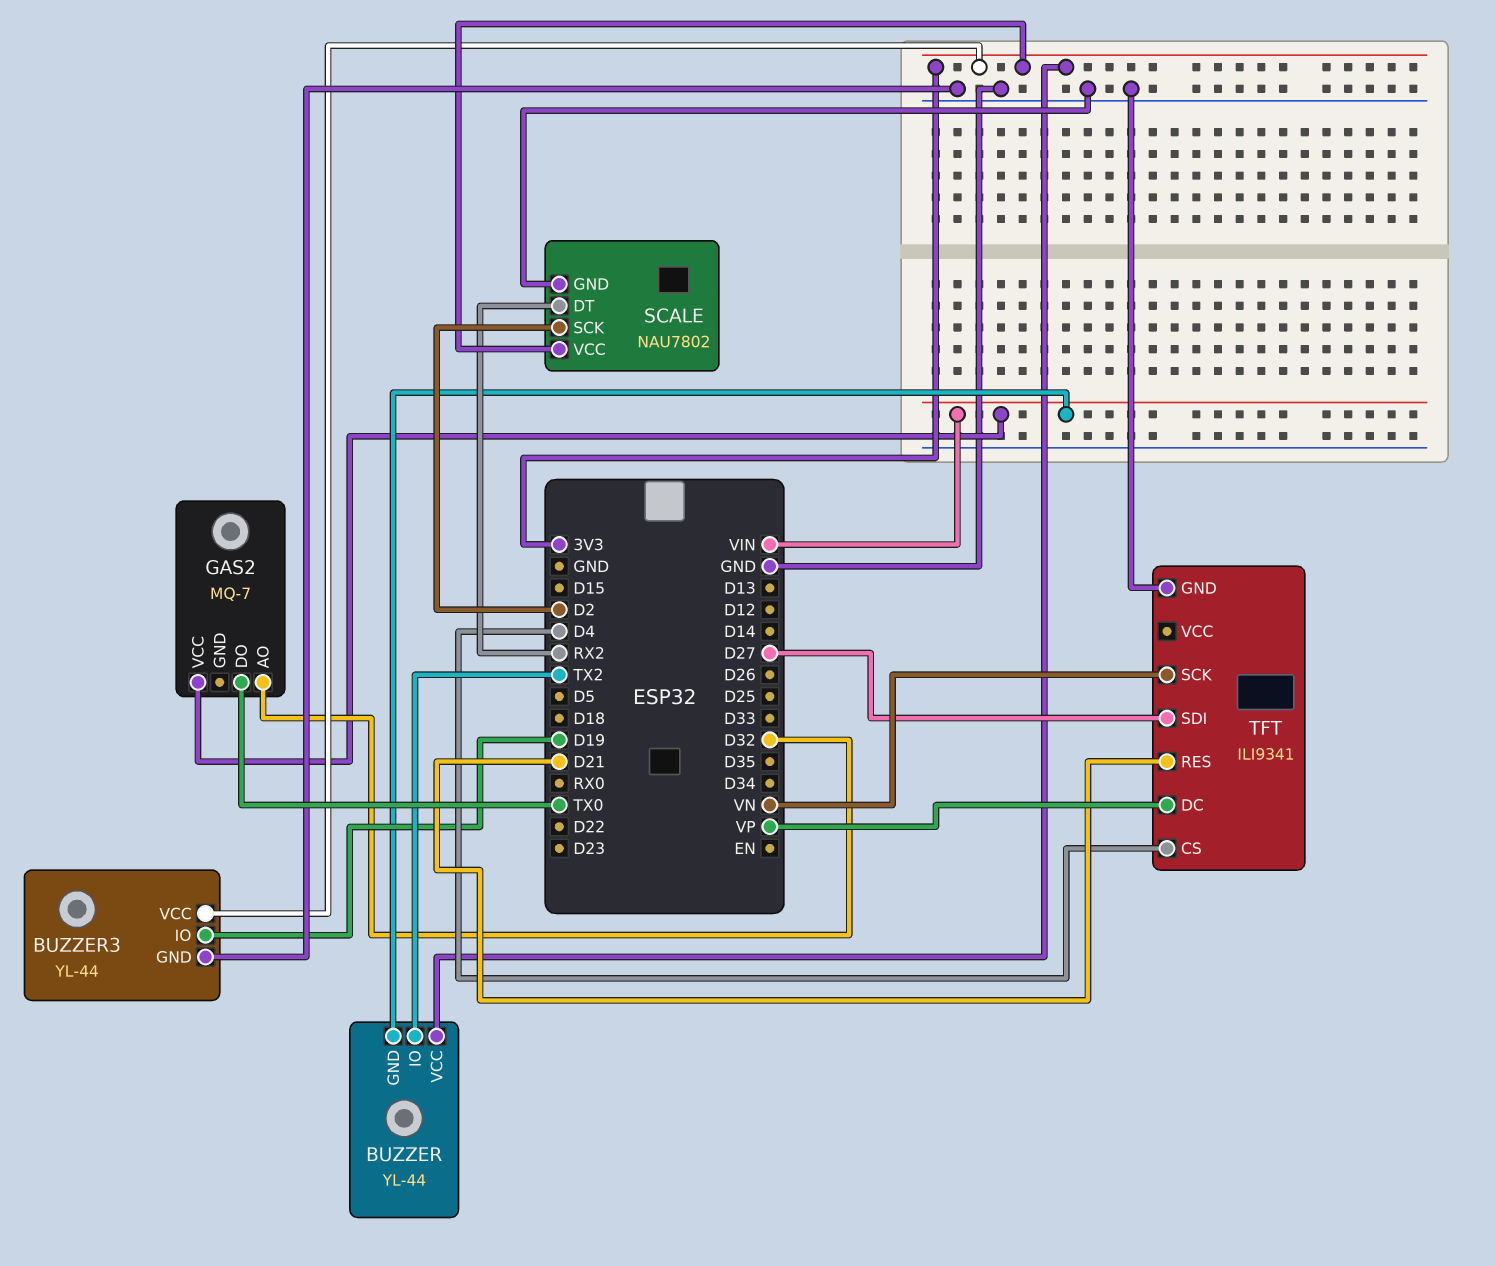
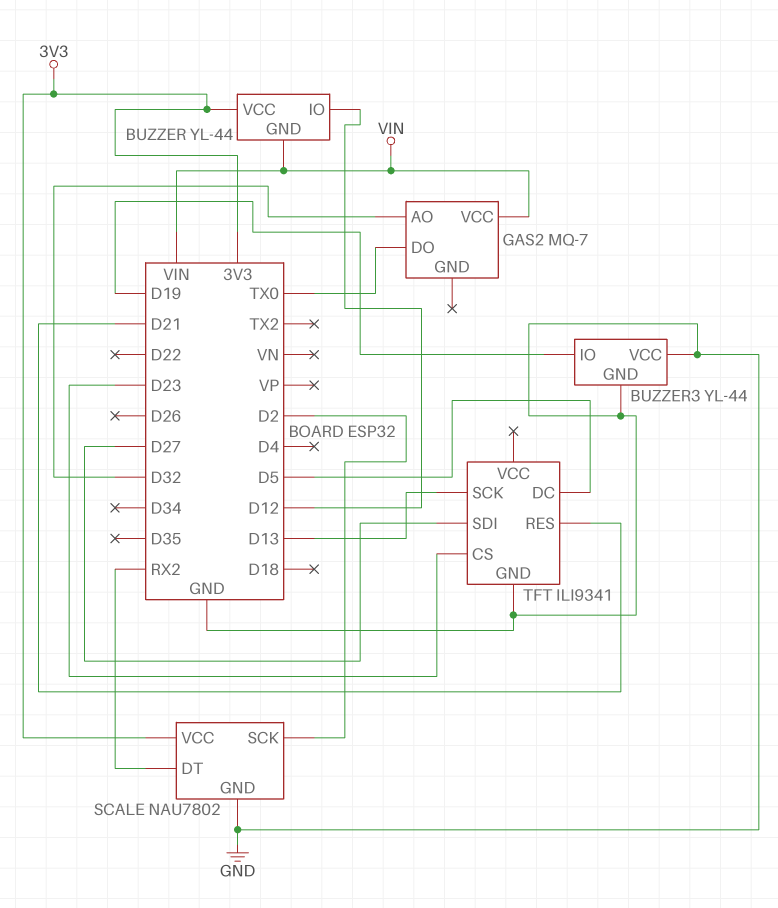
BUZZER pin IO: TX2 -> D12
BUZZER3 pin VCC: 3V3 -> GND
TFT pin CS: D4 -> D23
TFT pin DC: VP -> D5
TFT pin SCK: VN -> D13

